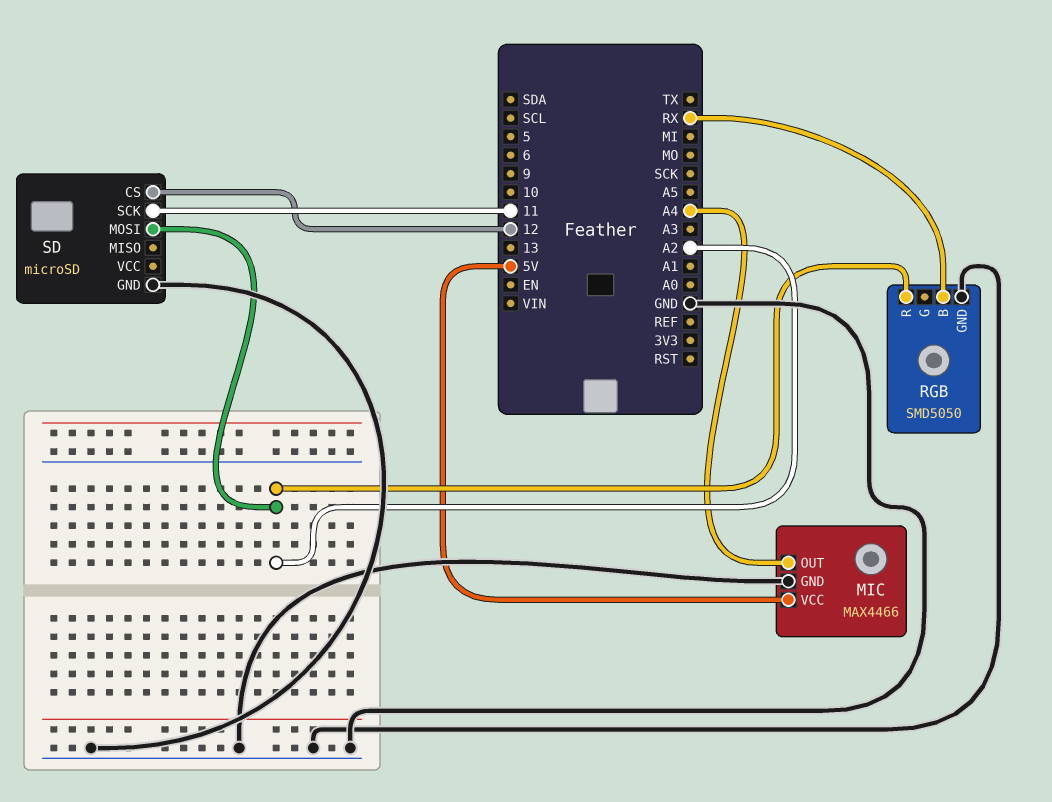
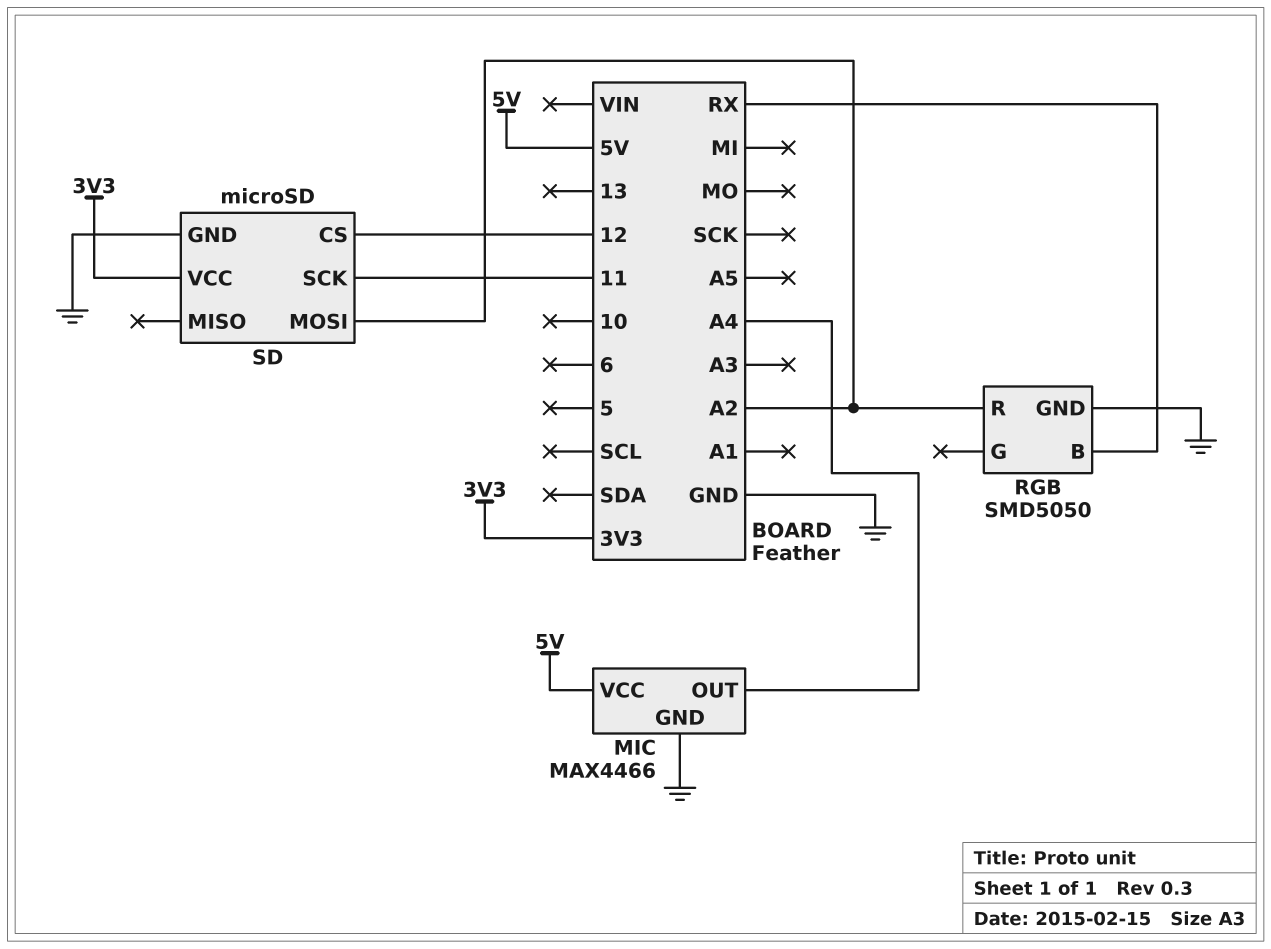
SD pin VCC: none -> 3V3

